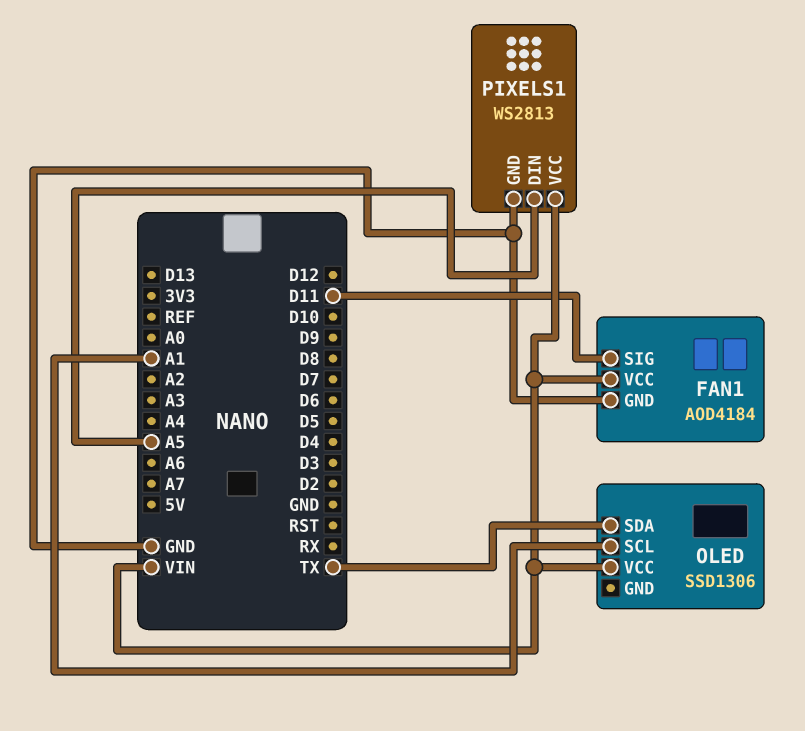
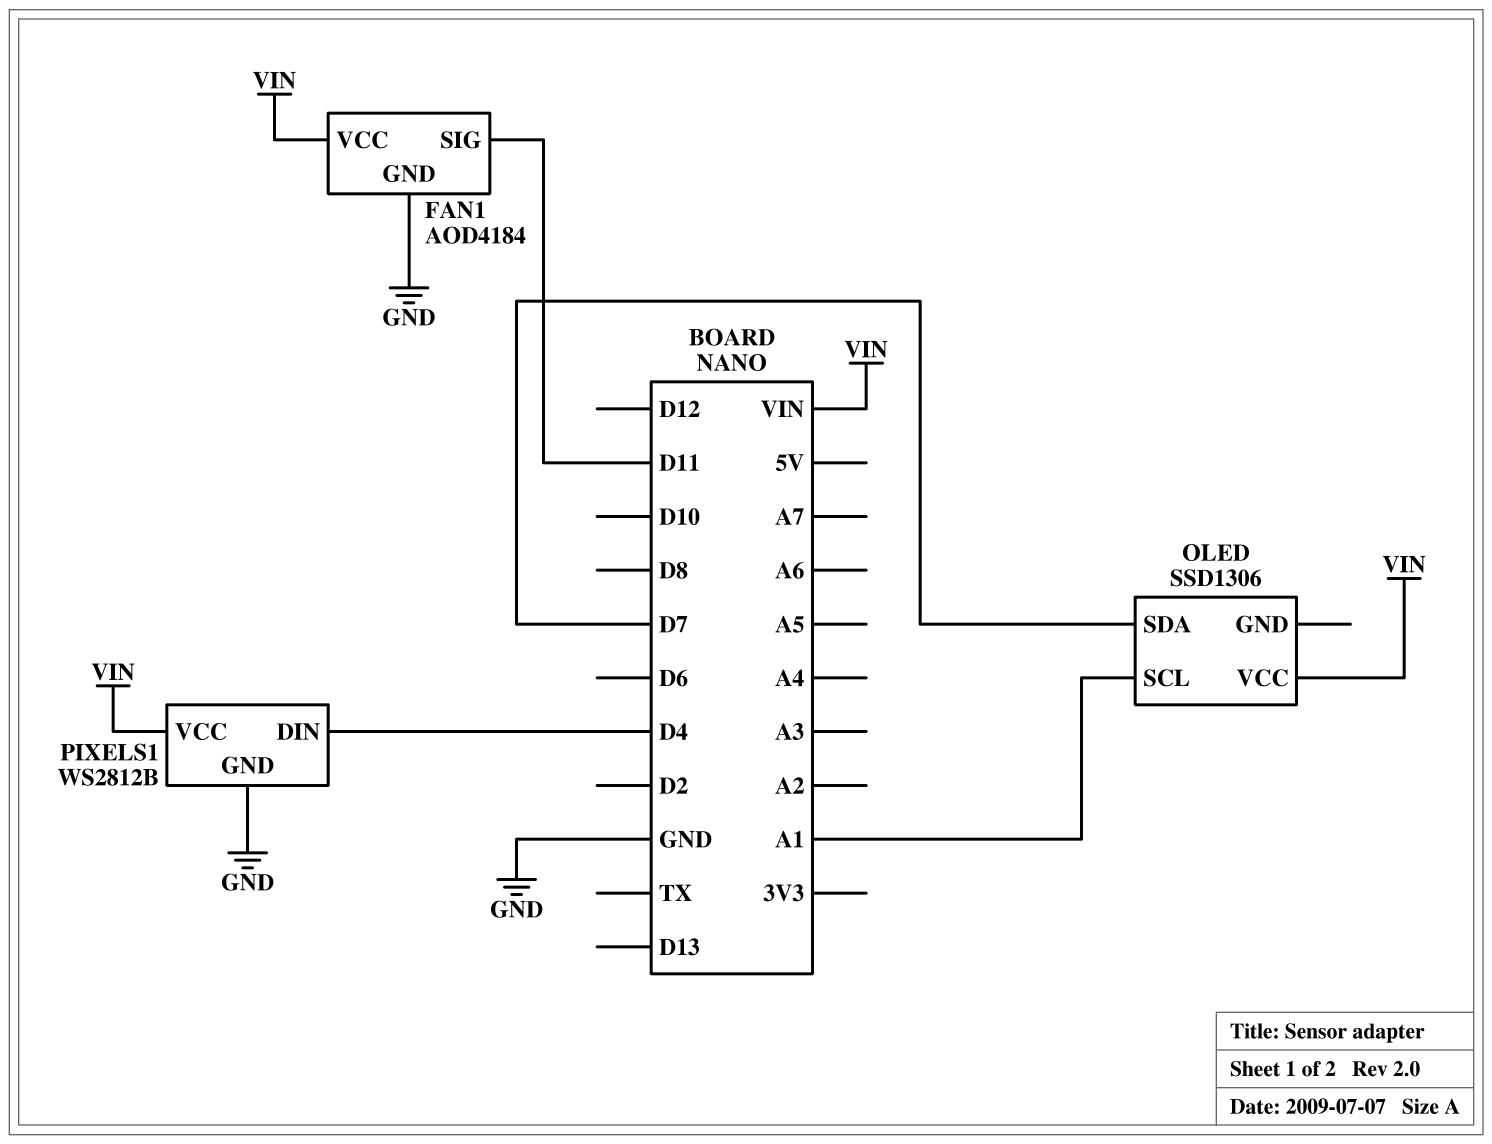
OLED pin SDA: TX -> D7
PIXELS1: WS2813 -> WS2812B
PIXELS1 pin DIN: A5 -> D4

